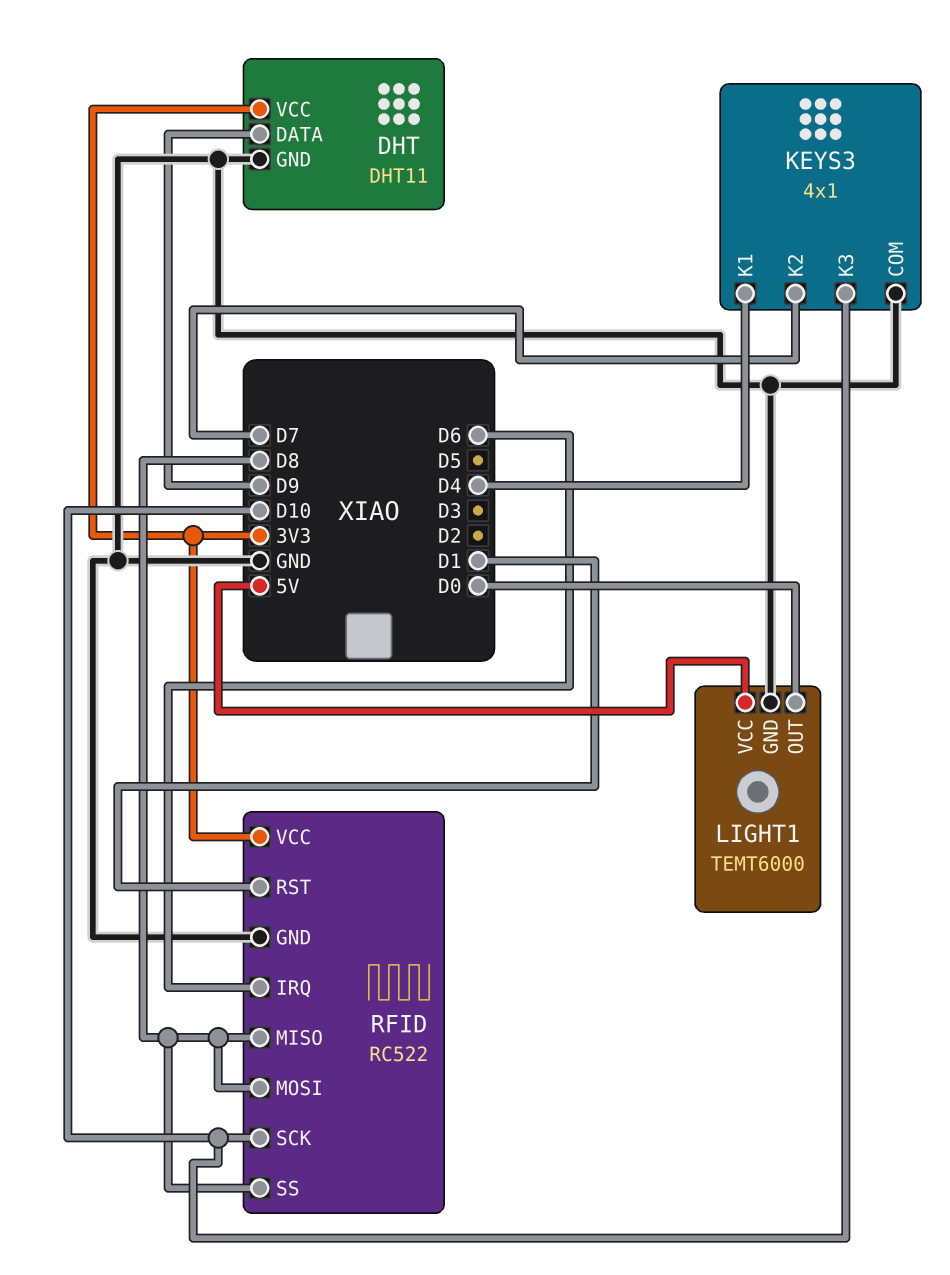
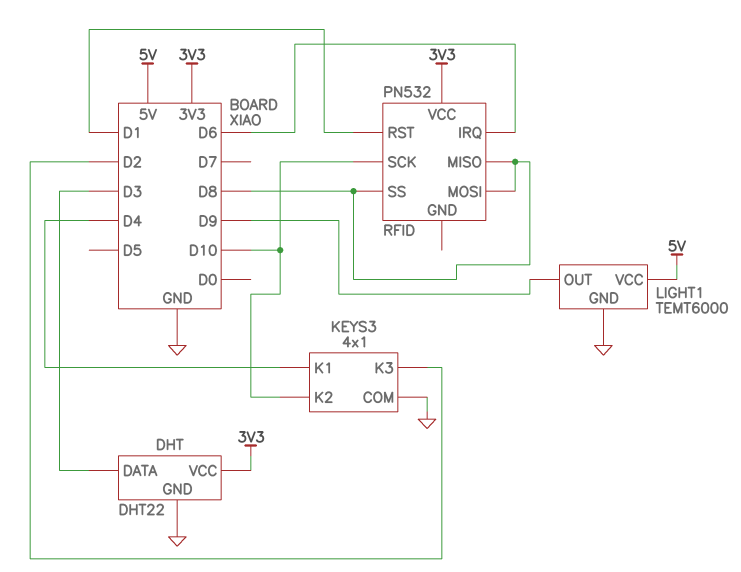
DHT: DHT11 -> DHT22
DHT pin DATA: D9 -> D3
KEYS3 pin K2: D7 -> D10
KEYS3 pin K3: D10 -> D2
LIGHT1 pin OUT: D0 -> D9
RFID: RC522 -> PN532
RFID pin GND: GND -> none

